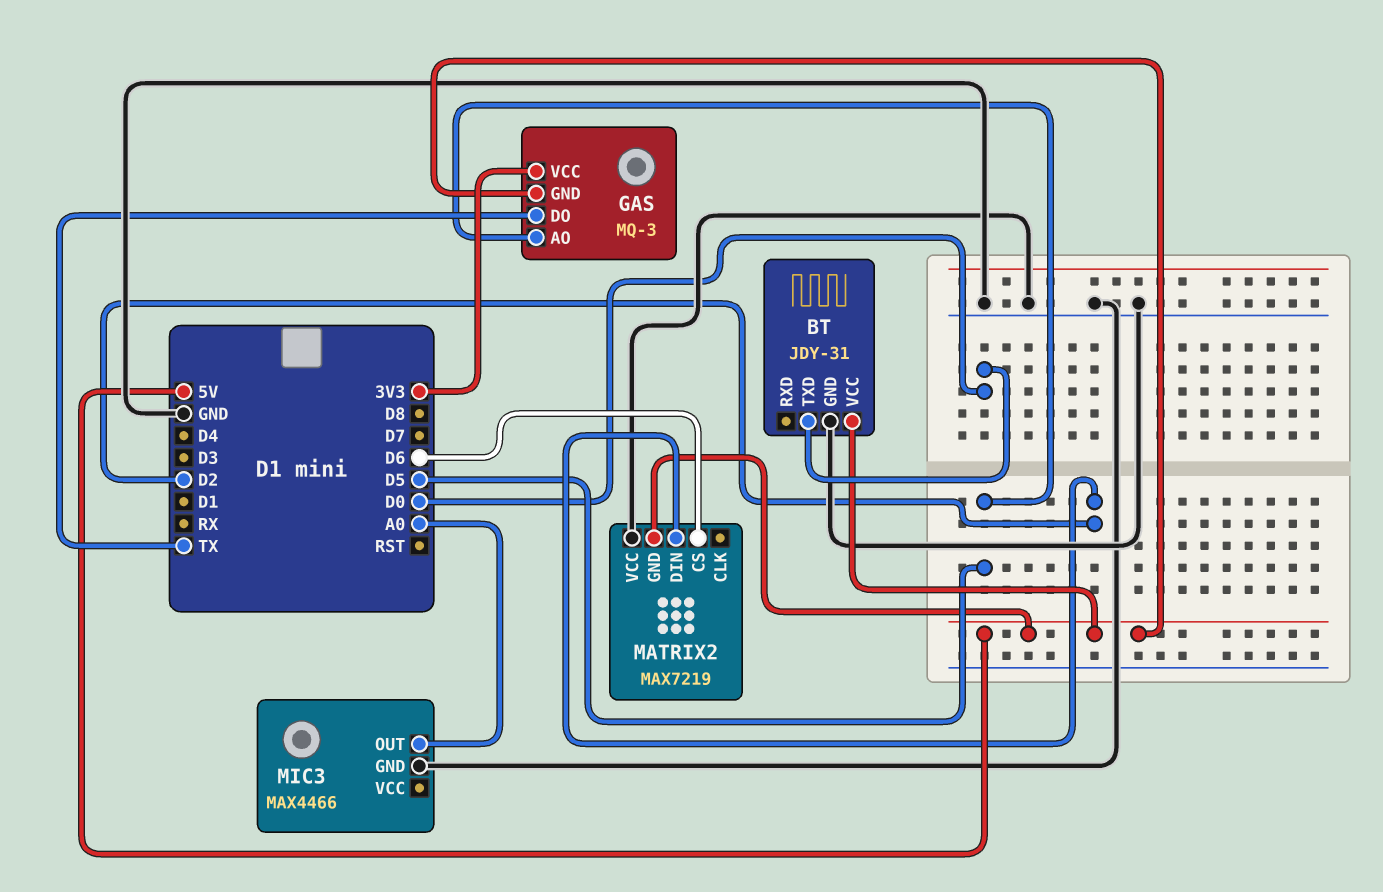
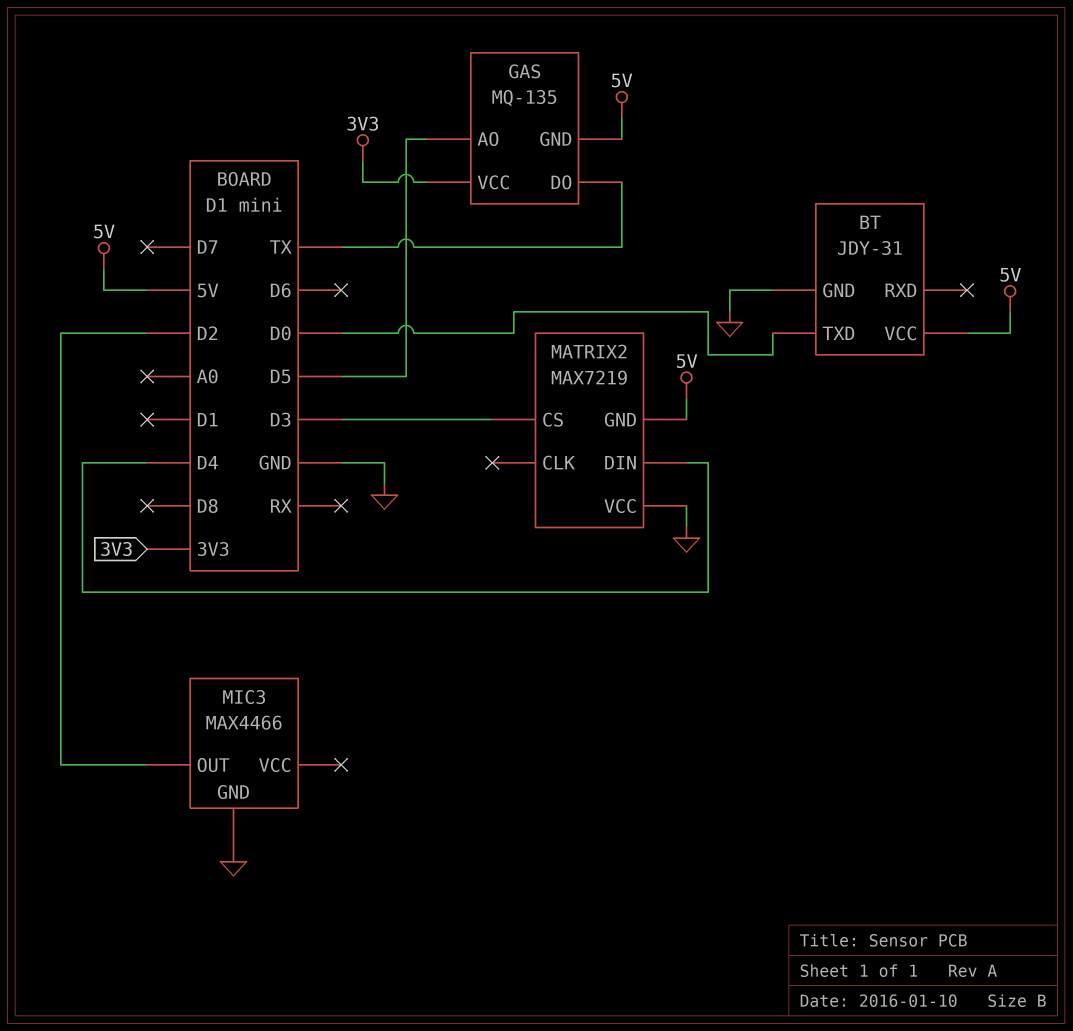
GAS: MQ-3 -> MQ-135
MATRIX2 pin CS: D6 -> D3
MATRIX2 pin DIN: D2 -> D4
MIC3 pin OUT: A0 -> D2

